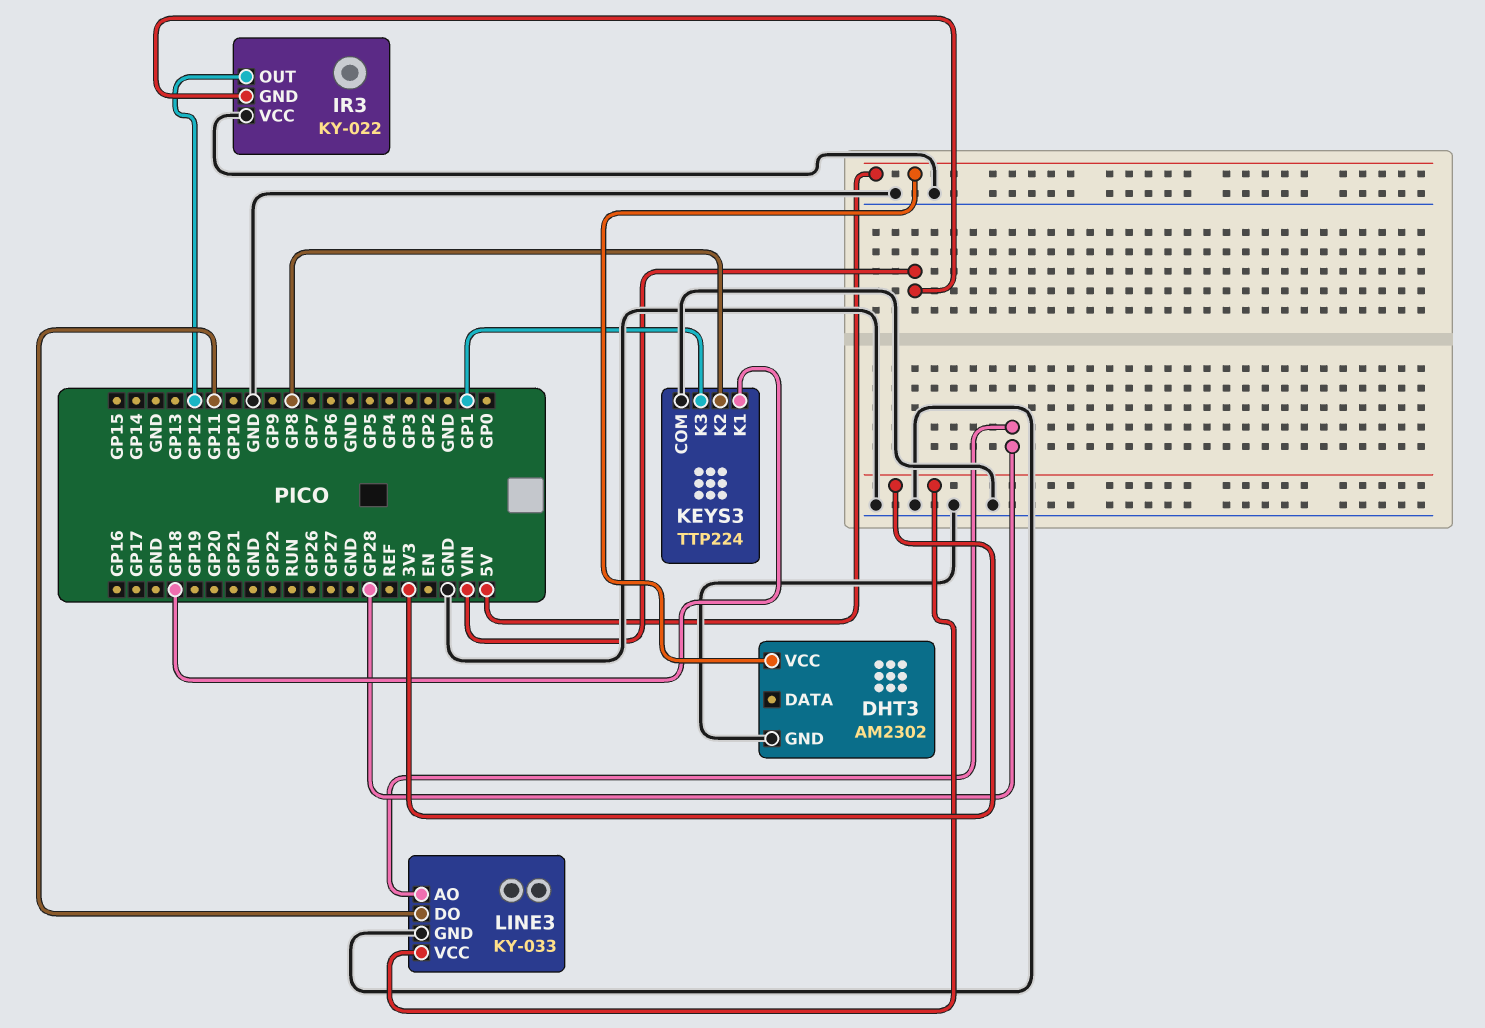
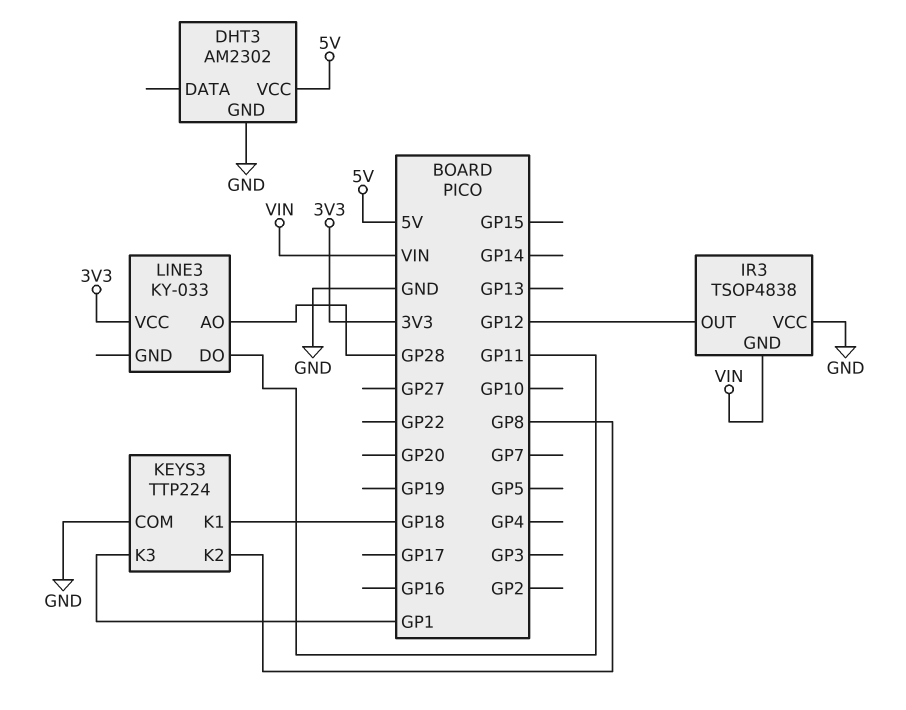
IR3: KY-022 -> TSOP4838
LINE3 pin GND: GND -> none

